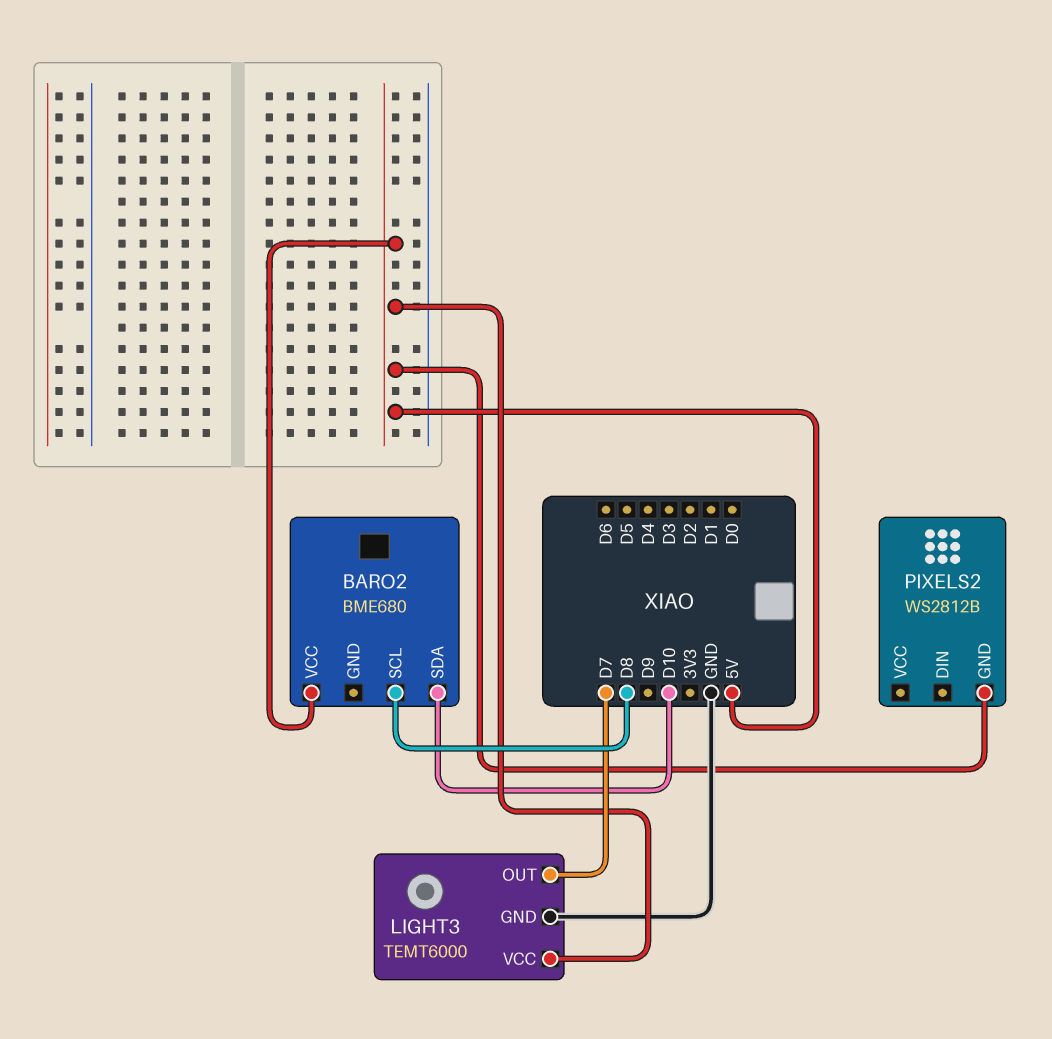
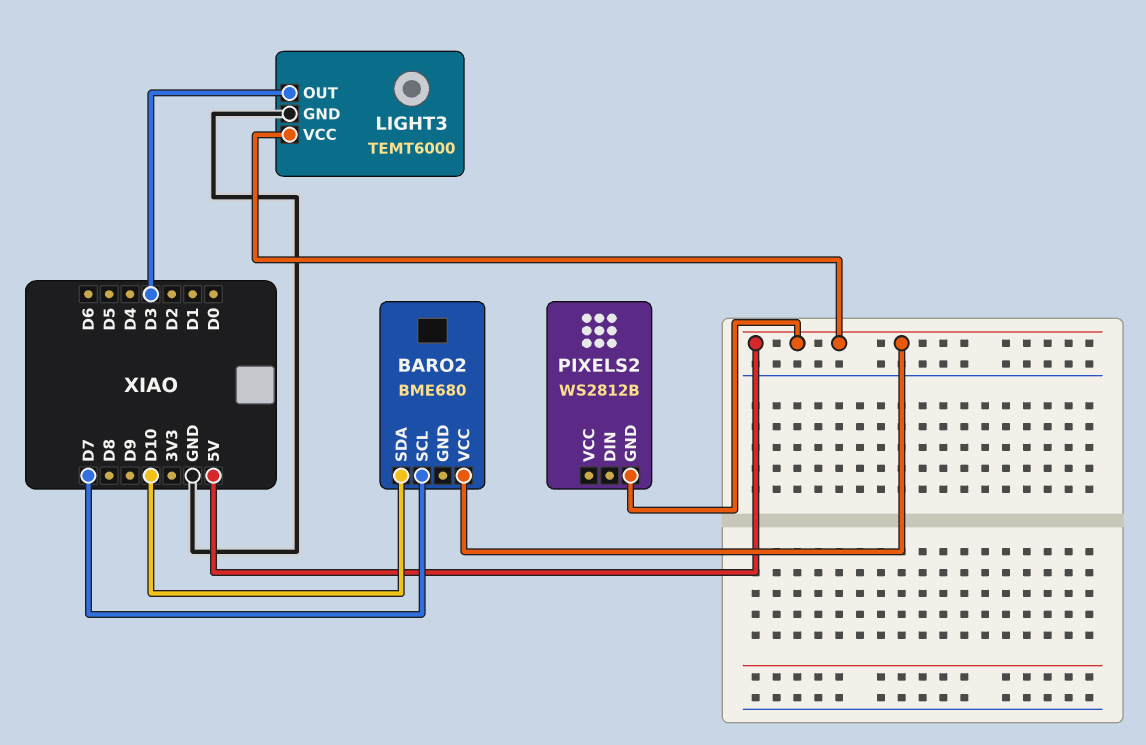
BARO2 pin SCL: D8 -> D7
LIGHT3 pin OUT: D7 -> D3

